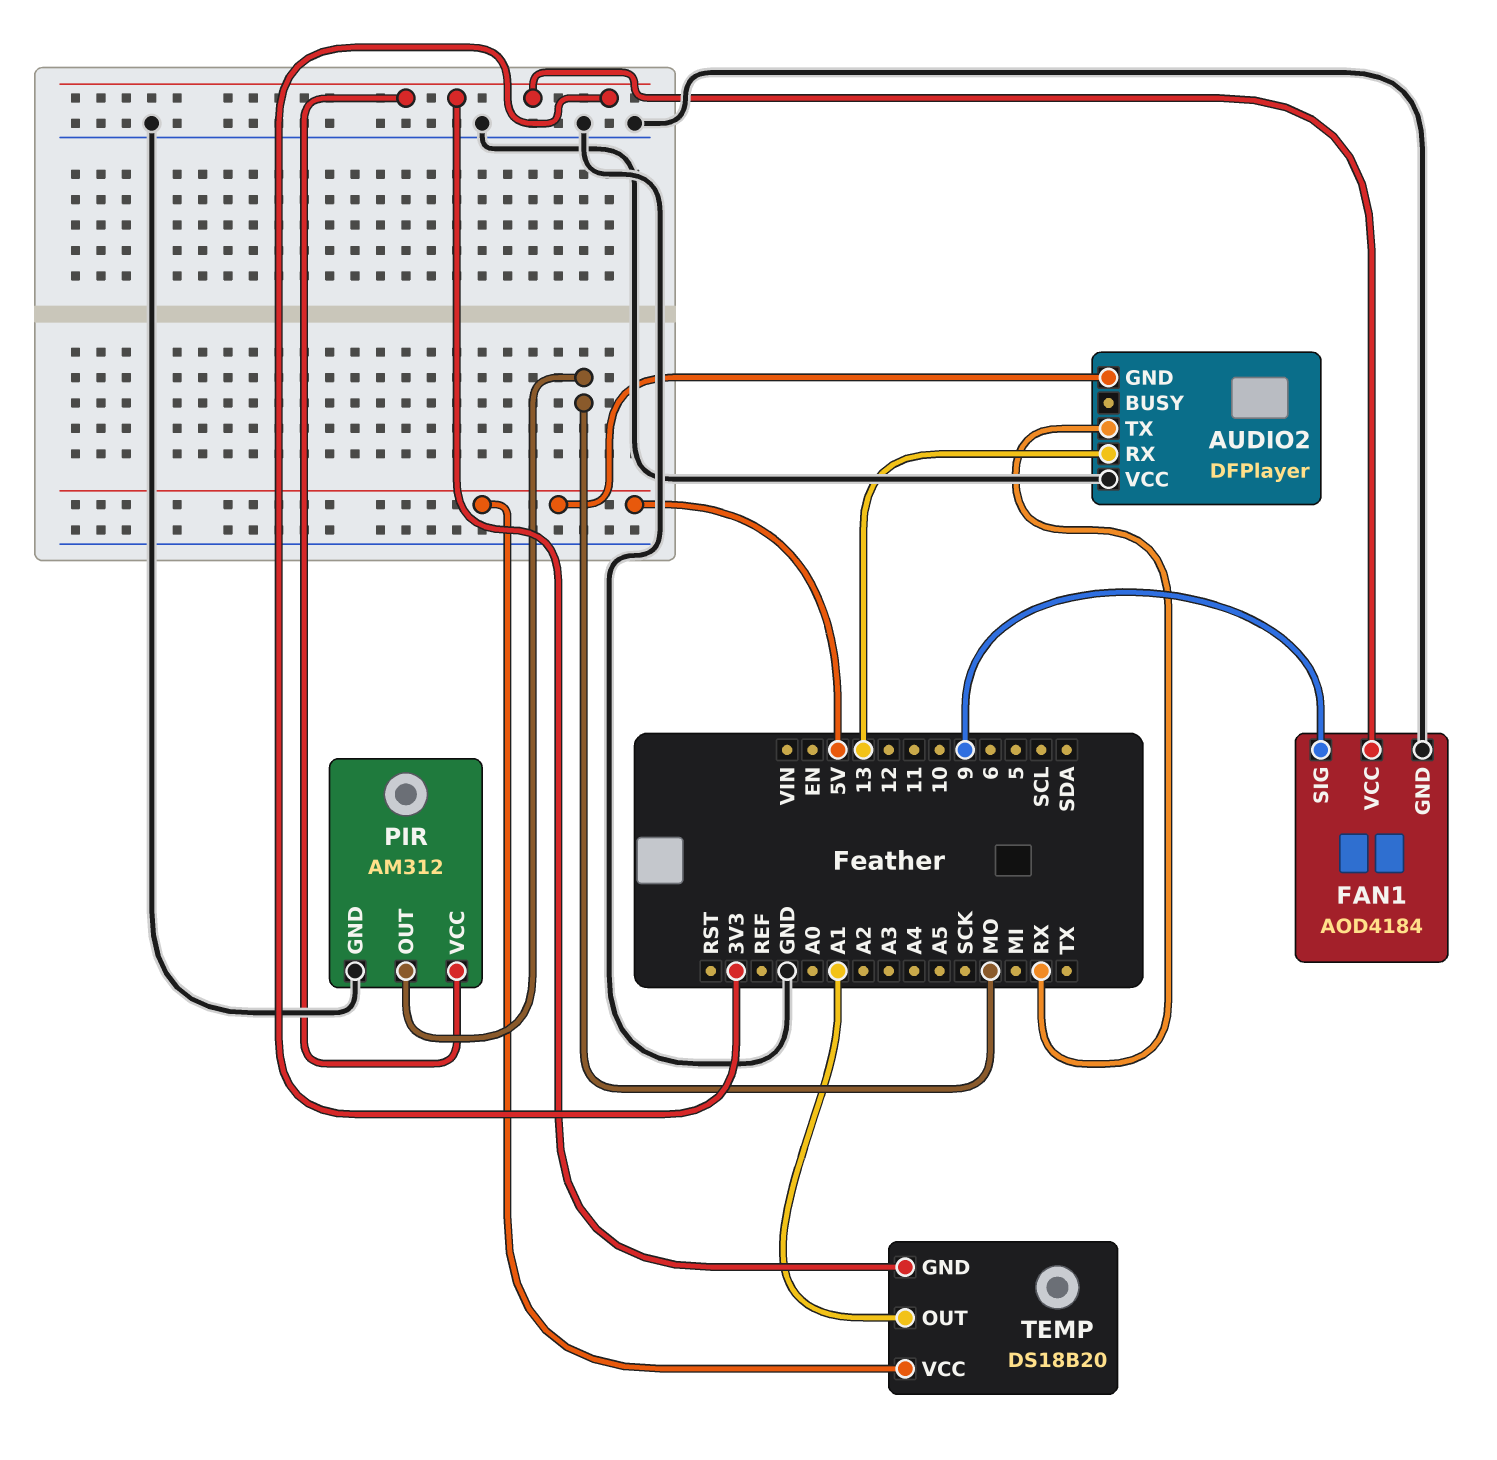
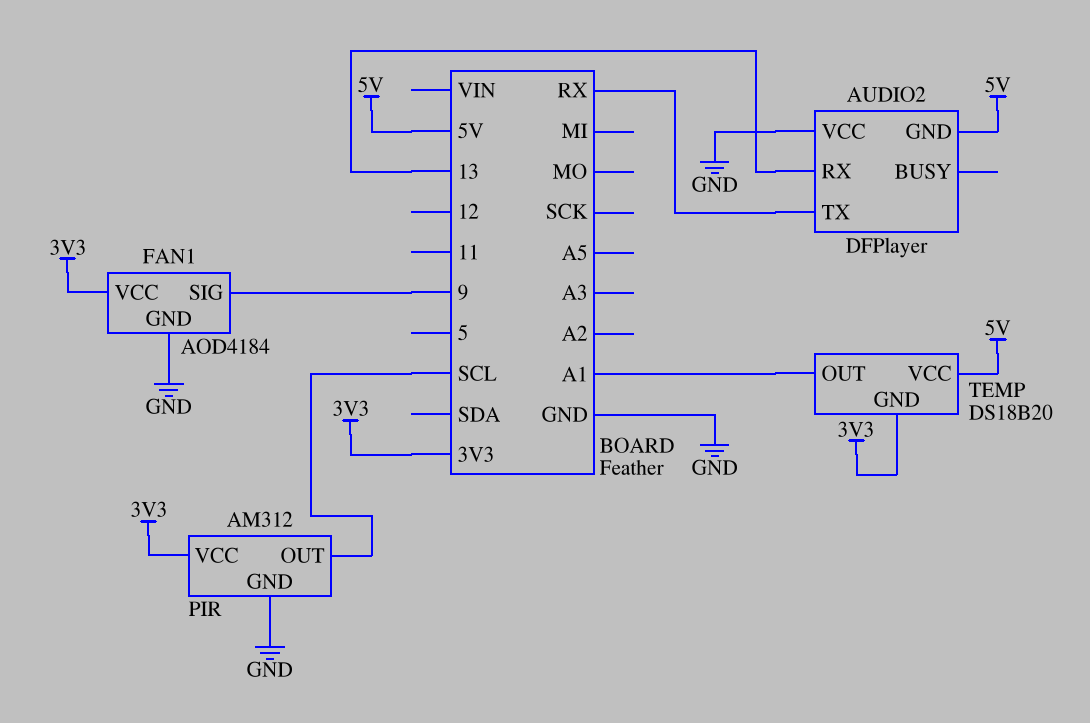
PIR pin OUT: MO -> SCL

